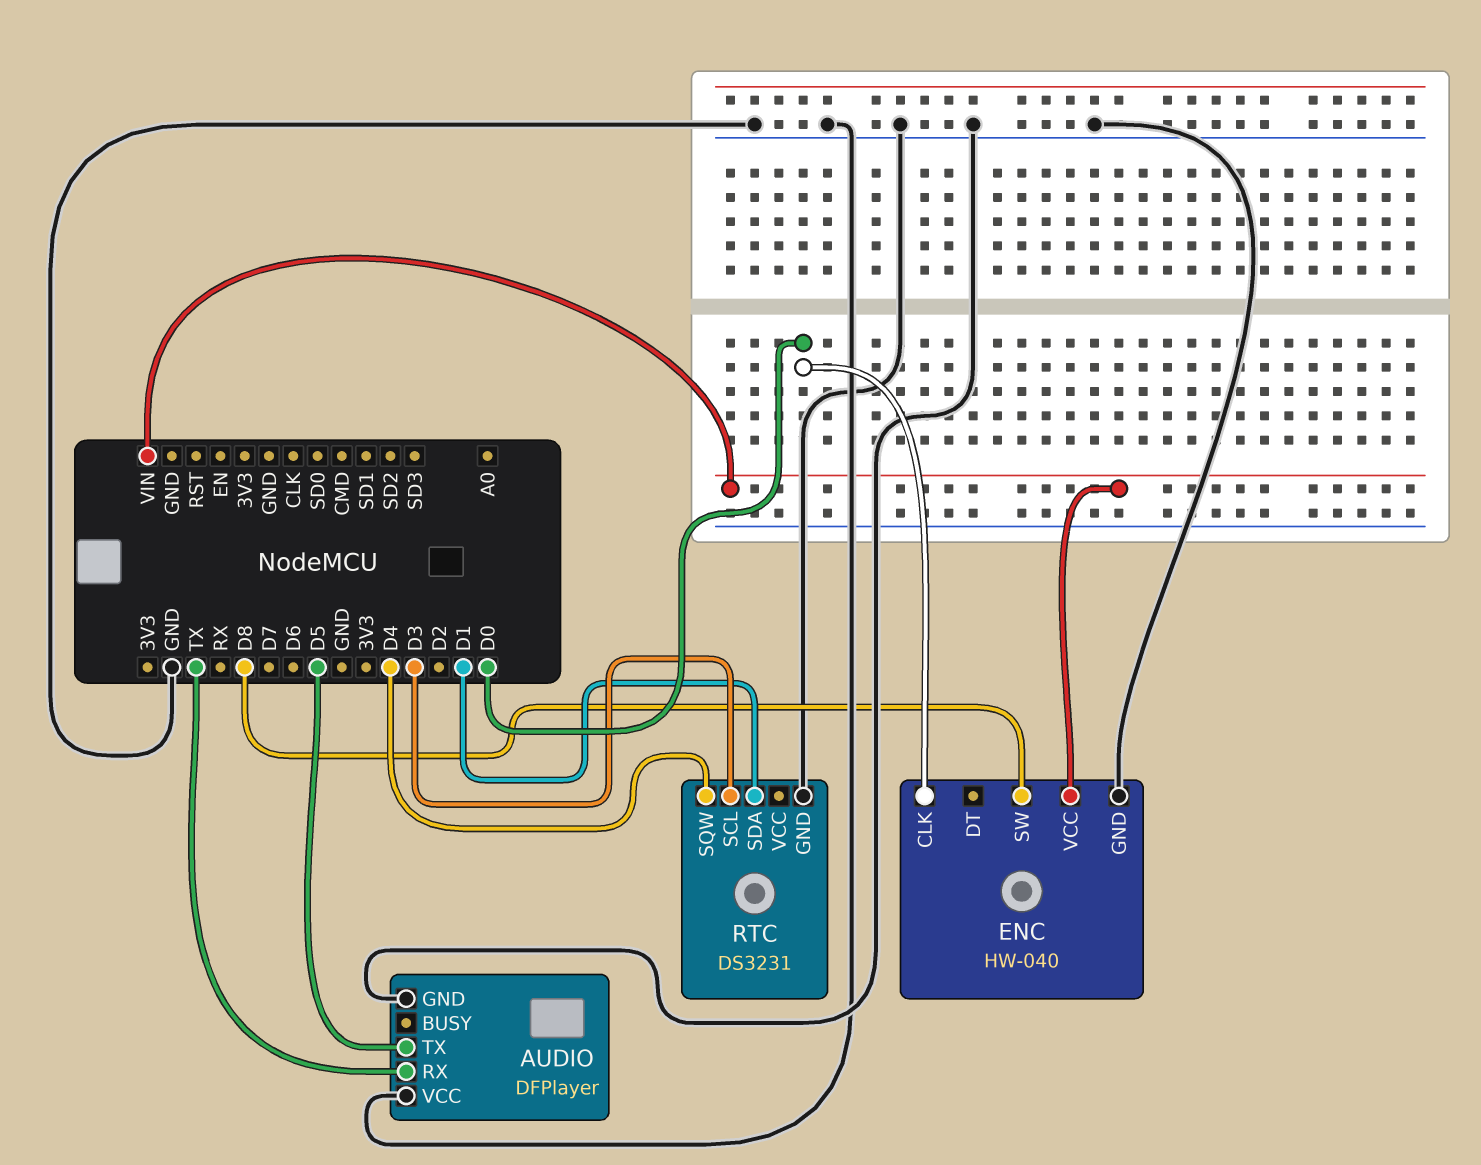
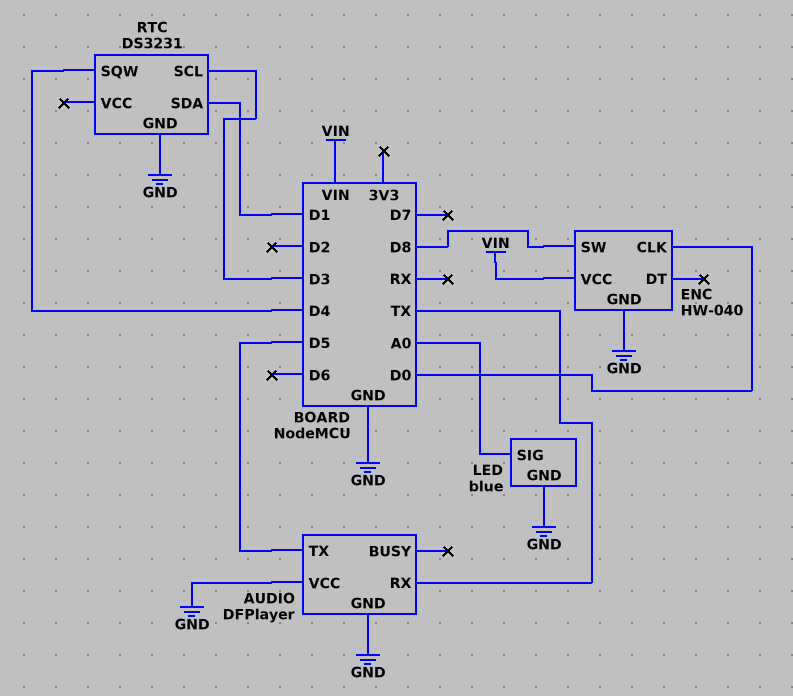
LED: none -> blue
LED pin GND: none -> GND
LED pin SIG: none -> A0

